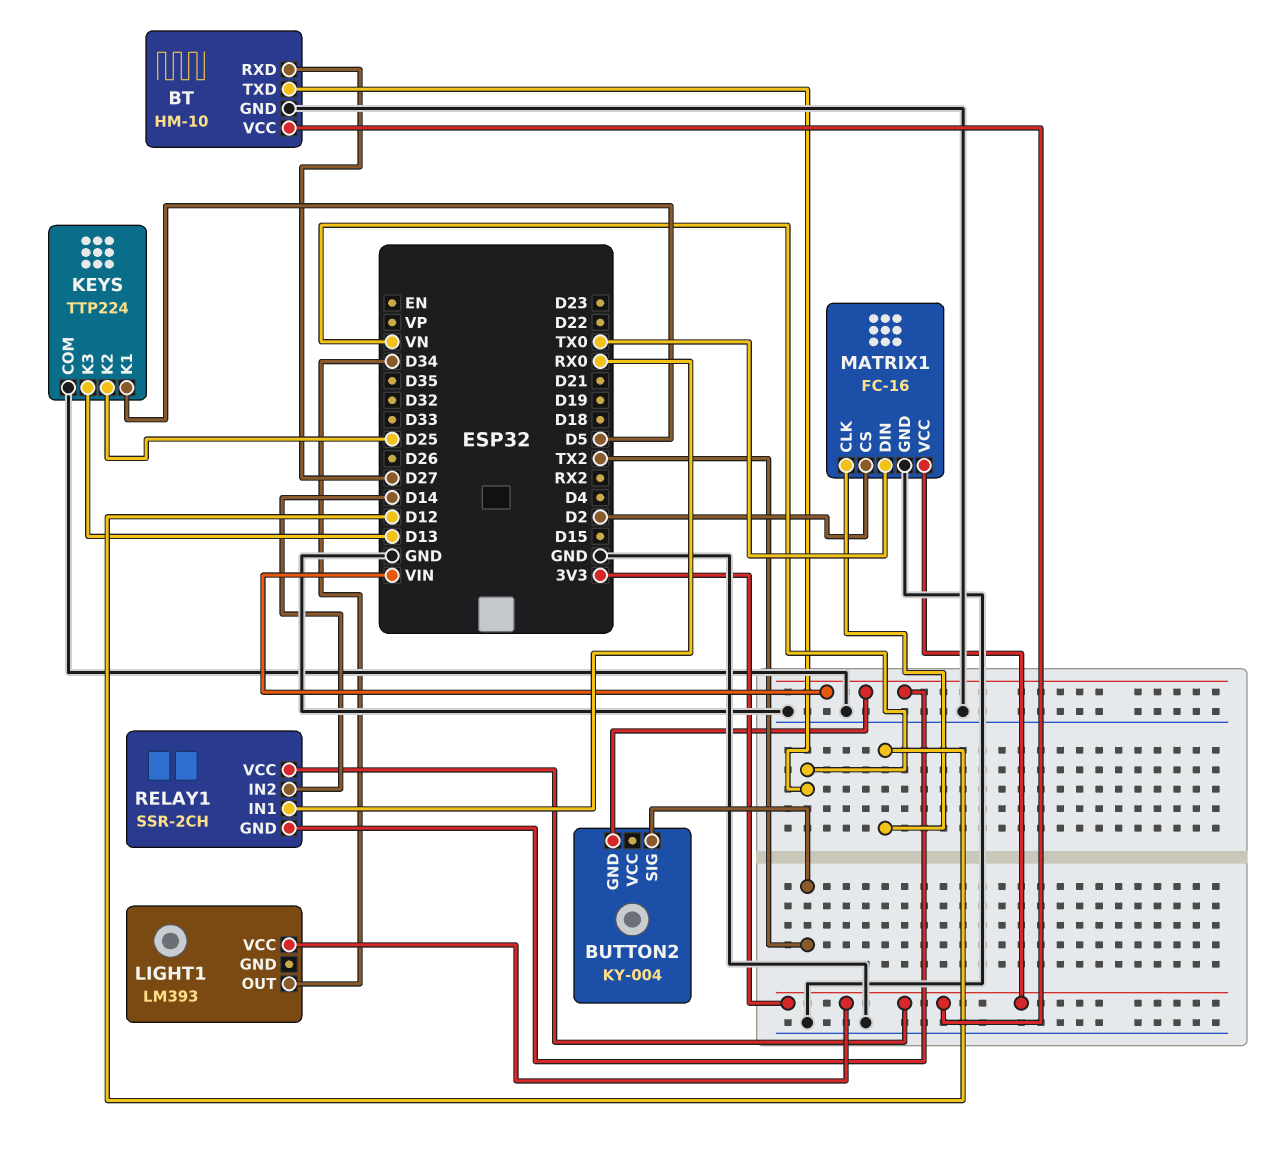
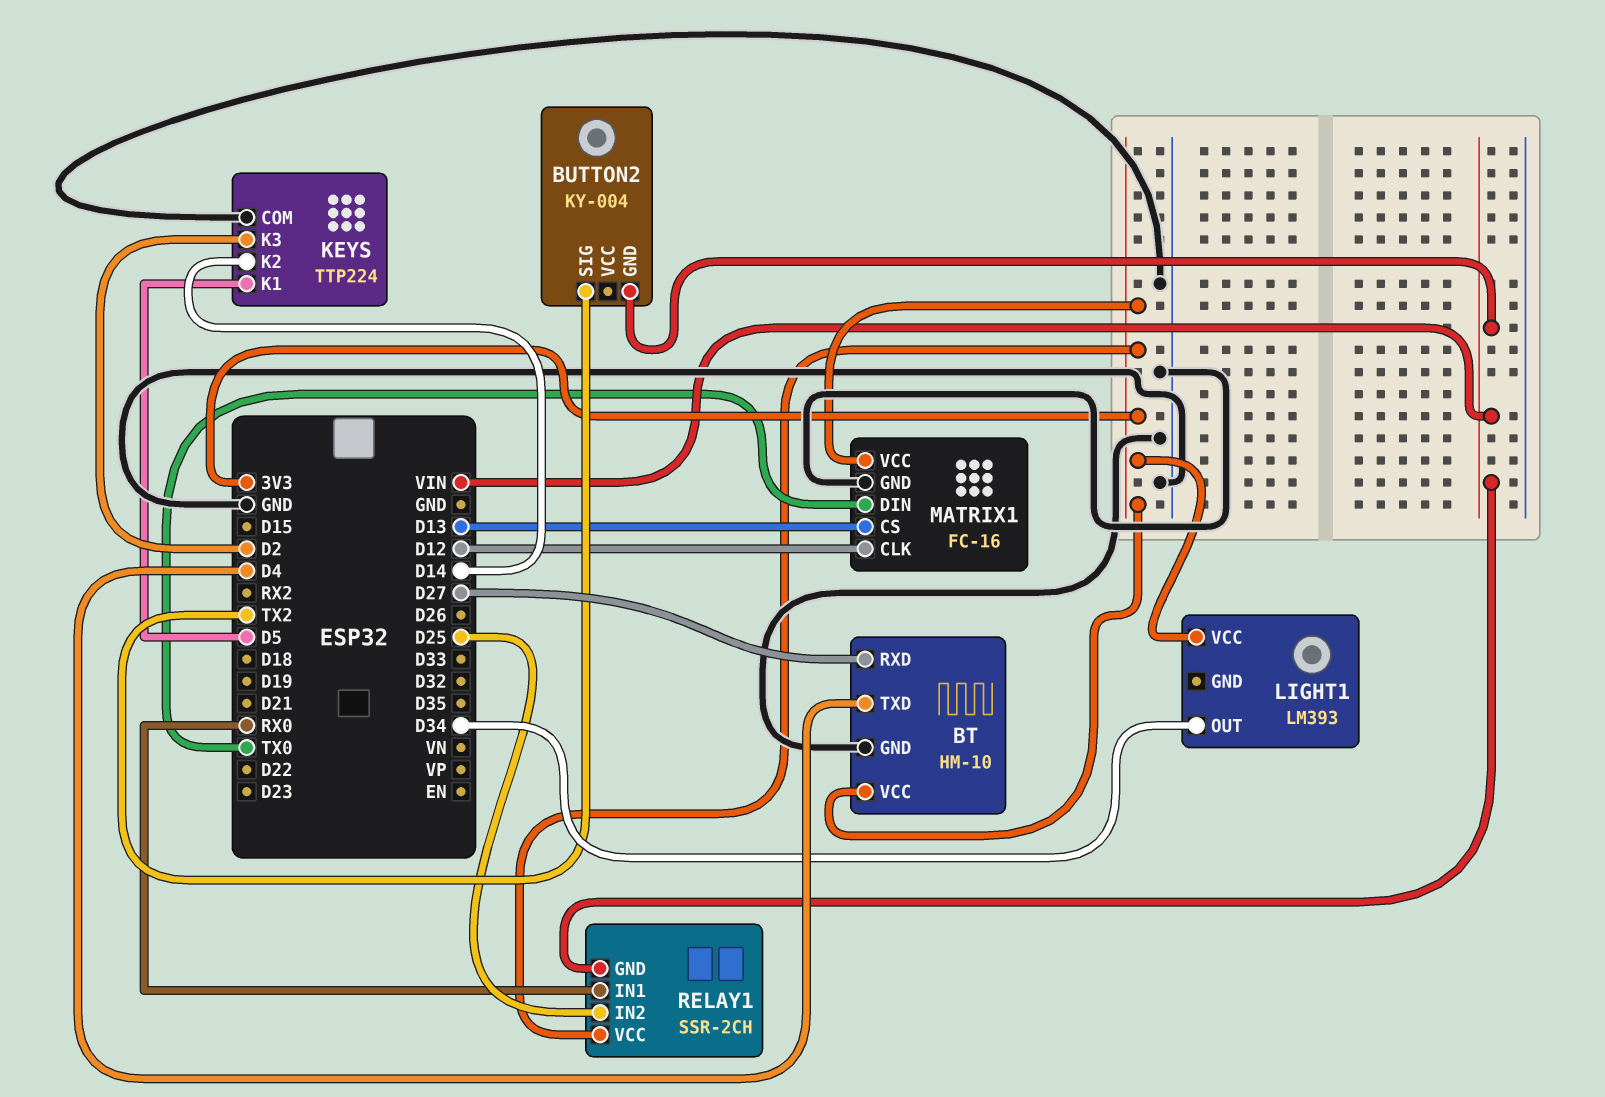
BT pin TXD: VN -> D4
KEYS pin K2: D25 -> D14
KEYS pin K3: D13 -> D2
MATRIX1 pin CS: D2 -> D13
RELAY1 pin IN2: D14 -> D25

